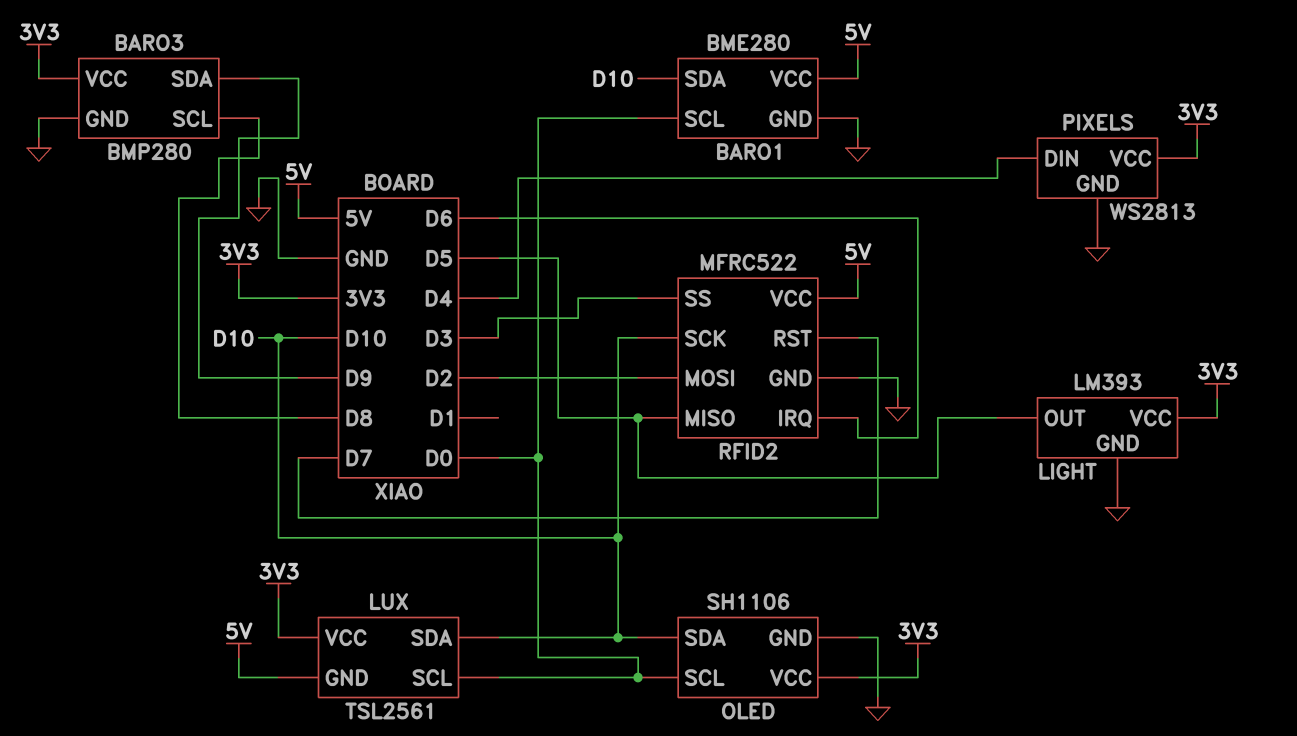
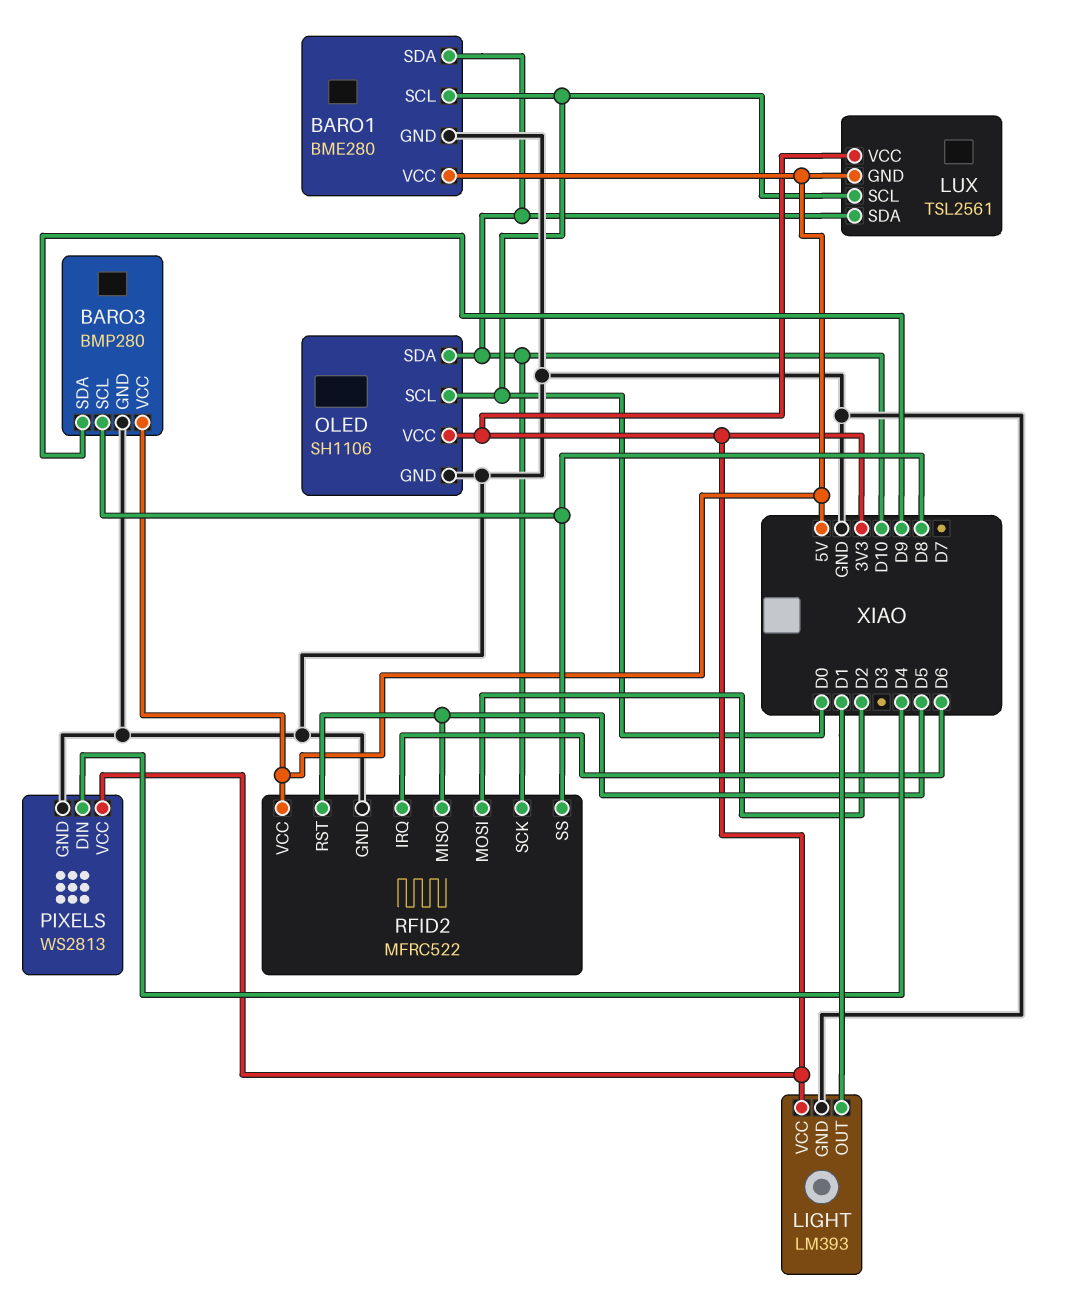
BARO3 pin VCC: 3V3 -> 5V
LIGHT pin OUT: D5 -> D1
RFID2 pin RST: D7 -> D5
RFID2 pin SS: D3 -> D8

